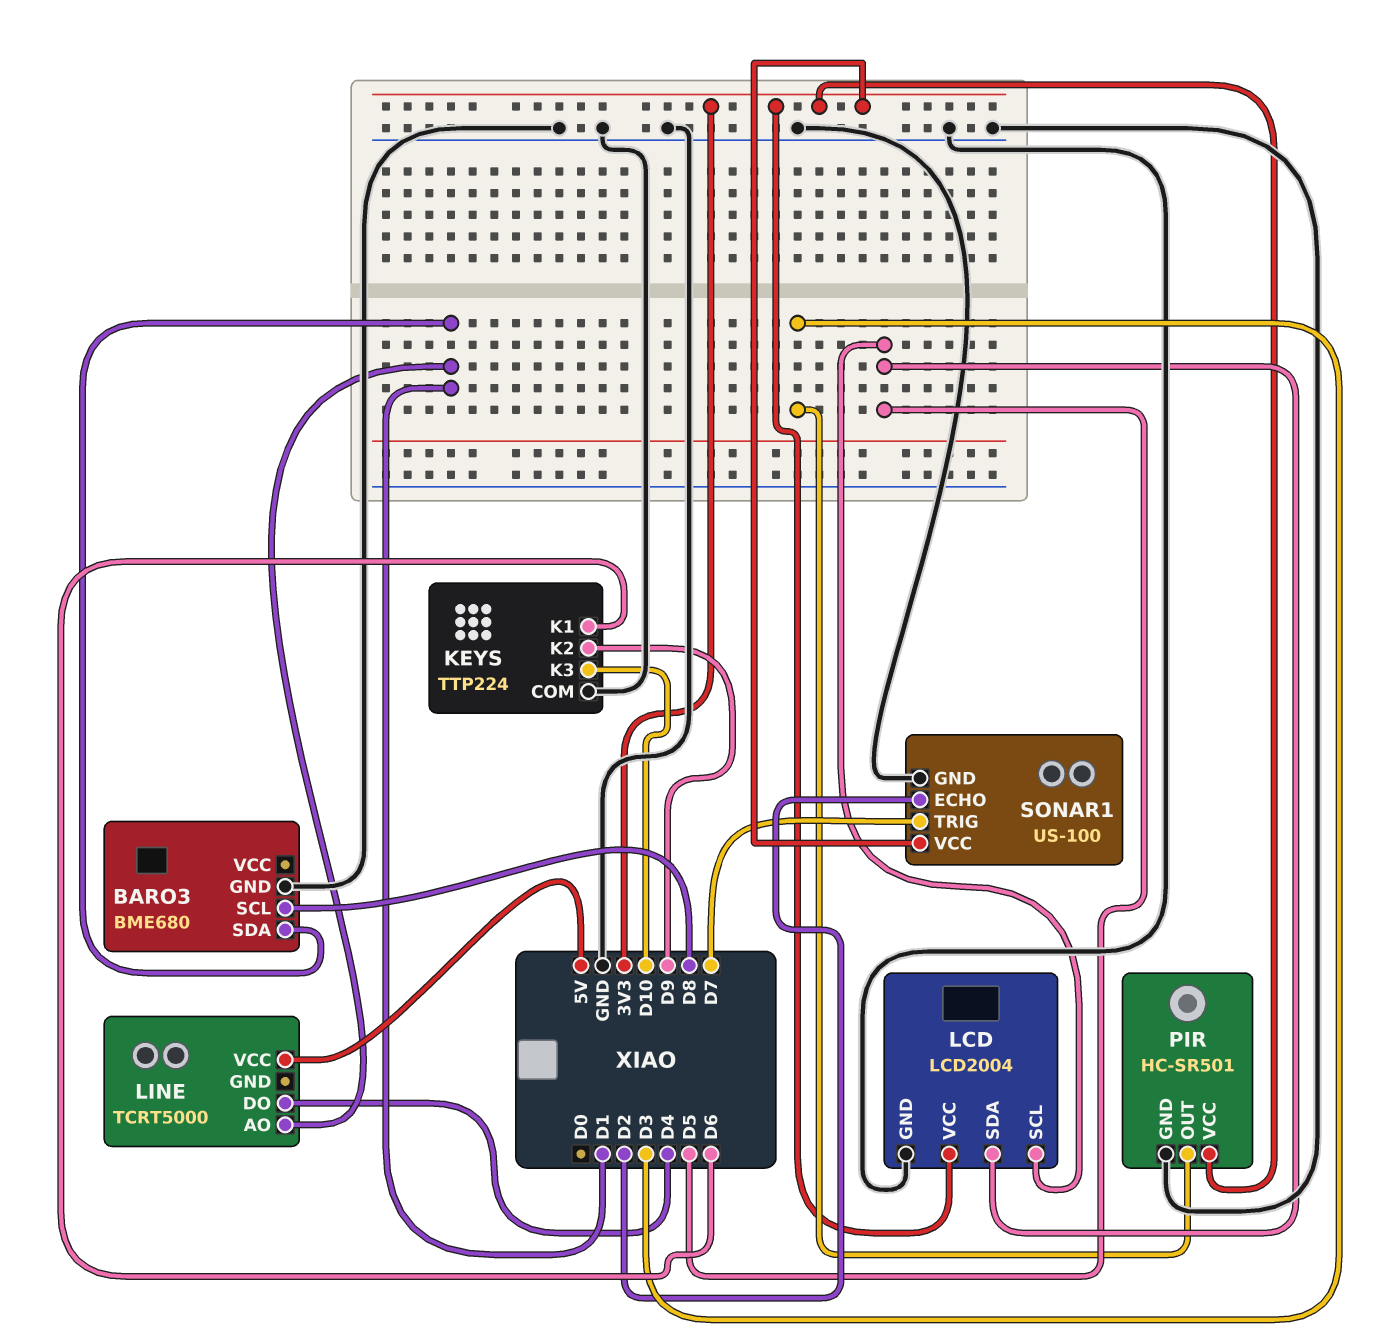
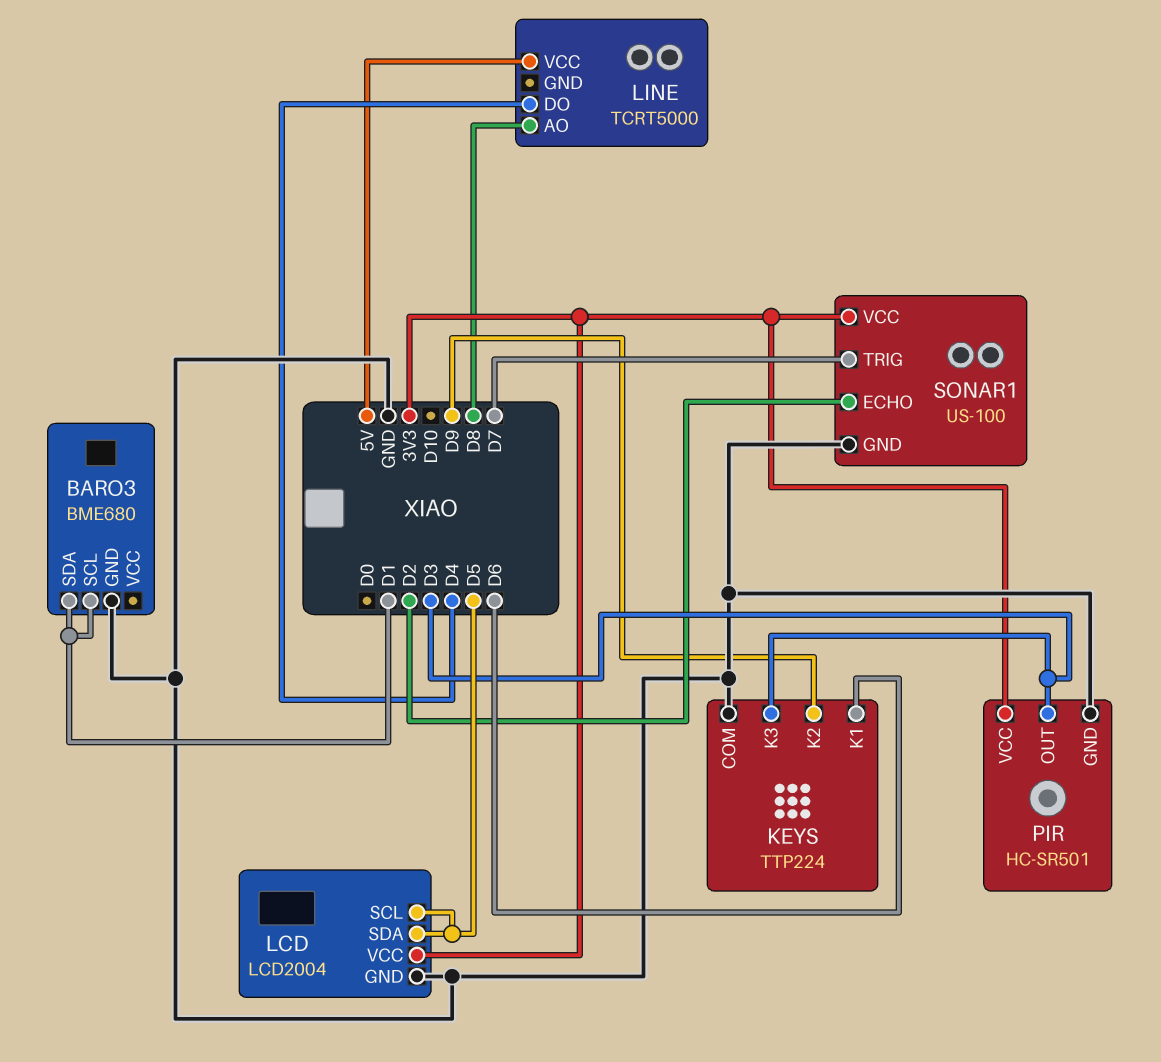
BARO3 pin SCL: D8 -> D1
KEYS pin K3: D10 -> D3
LINE pin AO: D1 -> D8

